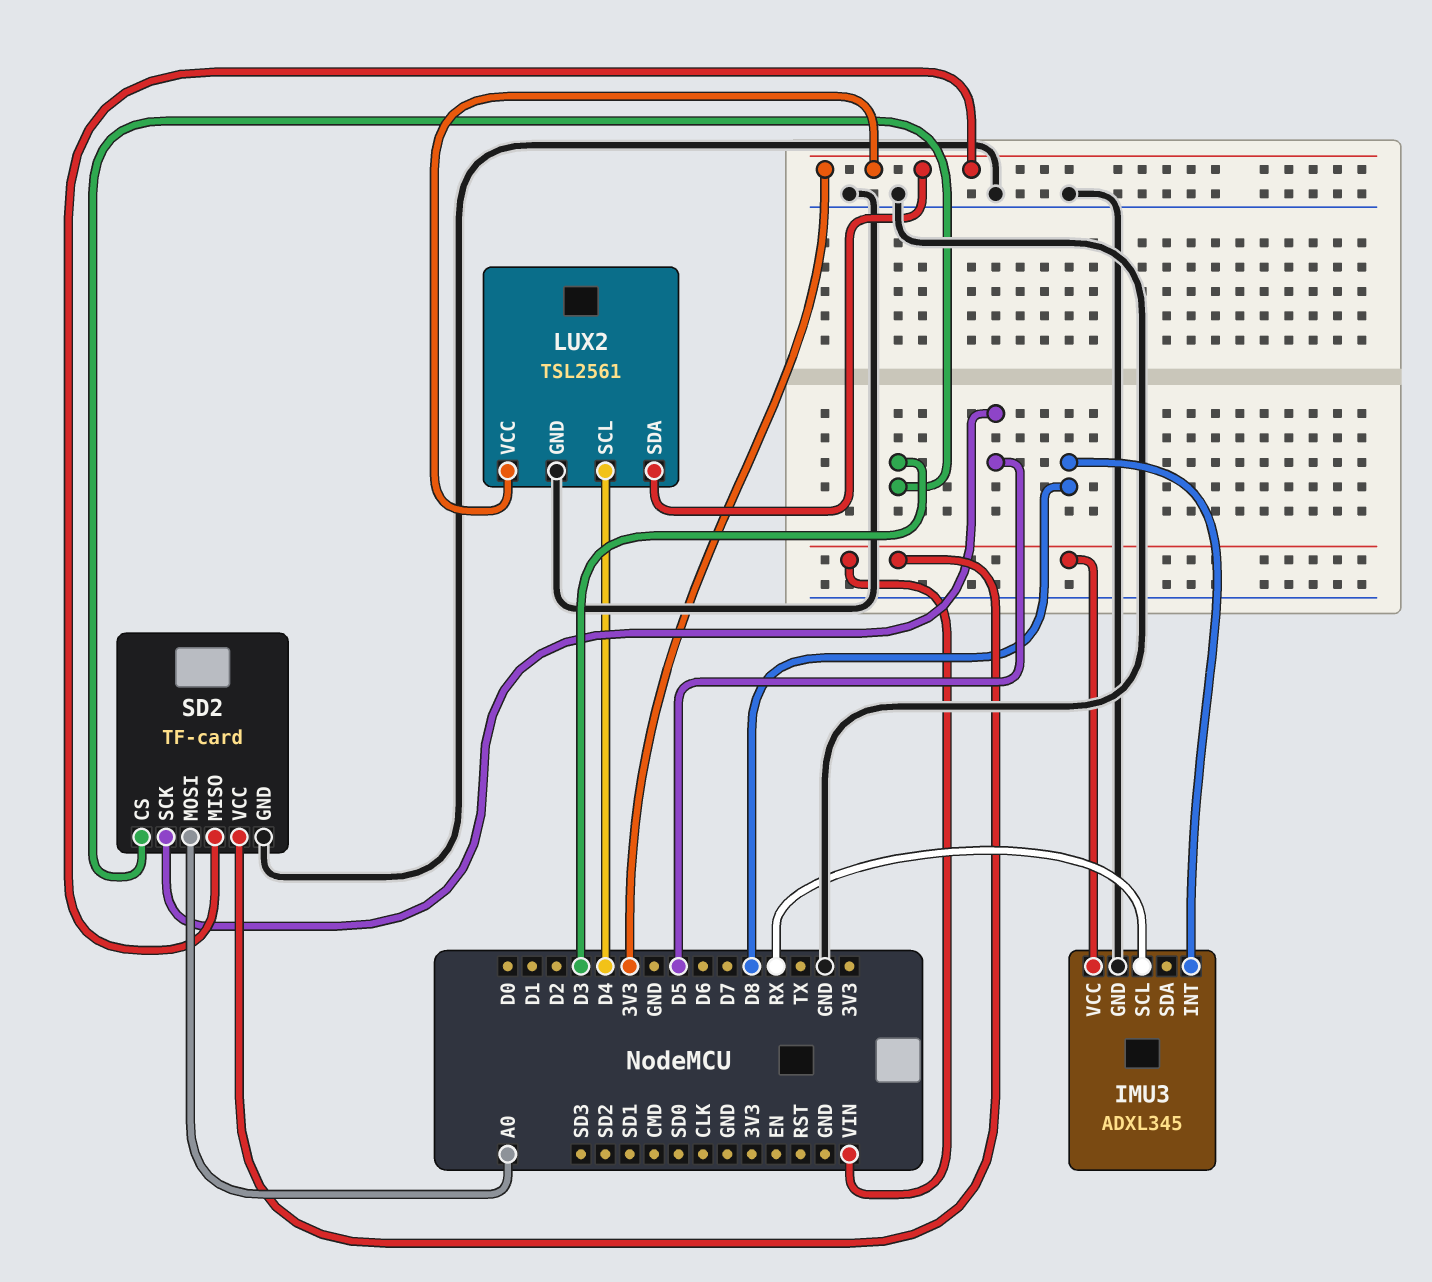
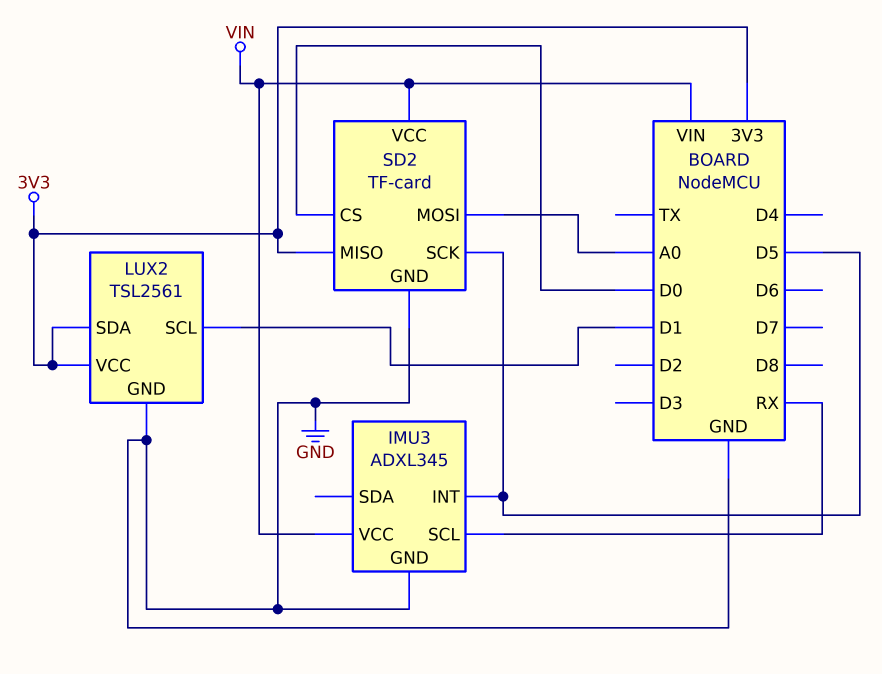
IMU3 pin INT: D8 -> D5
LUX2 pin SCL: D4 -> D1
SD2 pin CS: D3 -> D0

